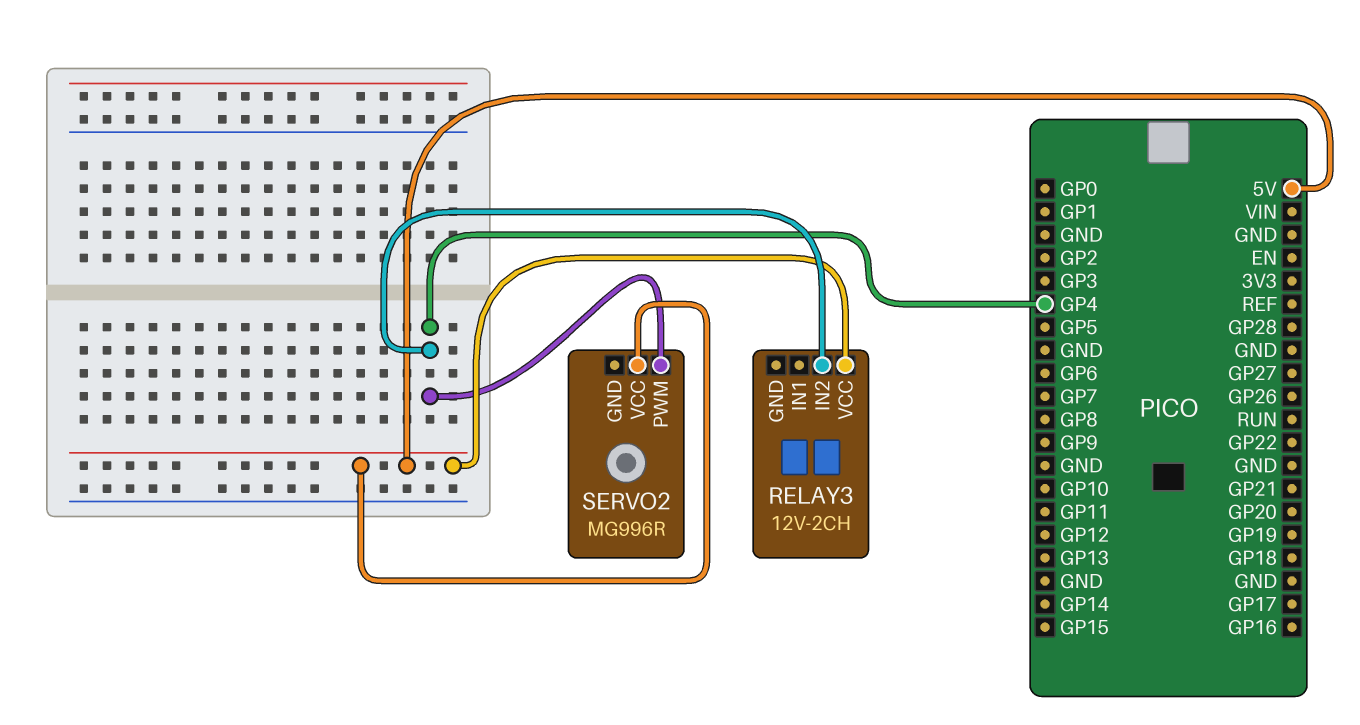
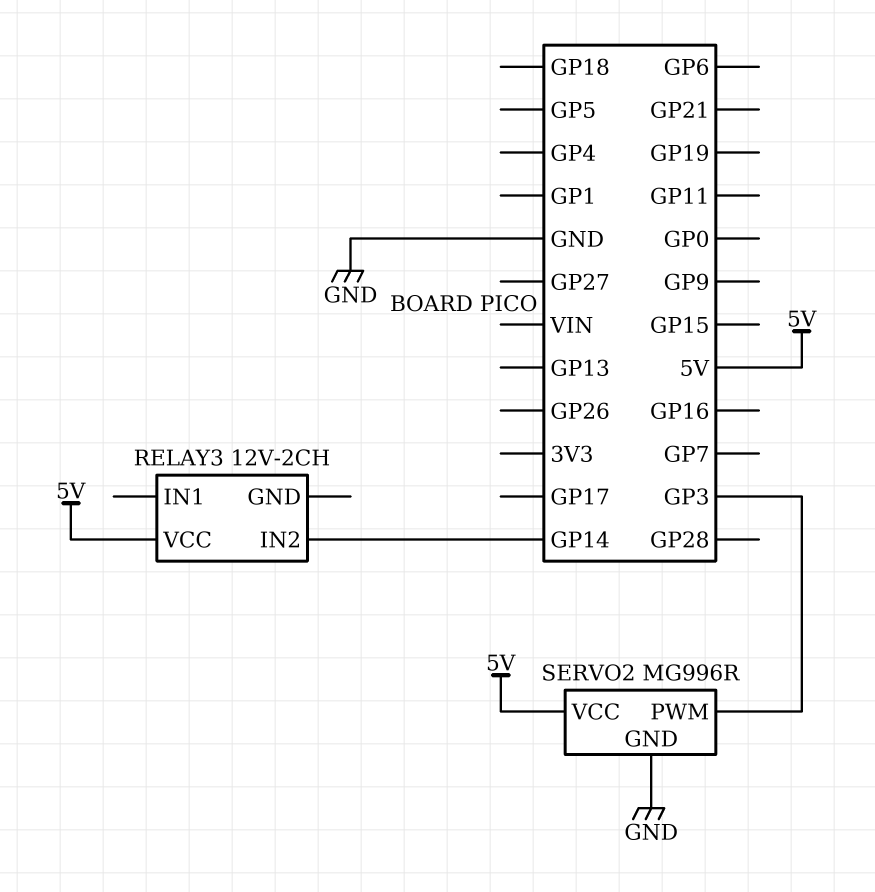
RELAY3 pin IN2: GP4 -> GP14
SERVO2 pin GND: none -> GND
SERVO2 pin PWM: GP4 -> GP3

